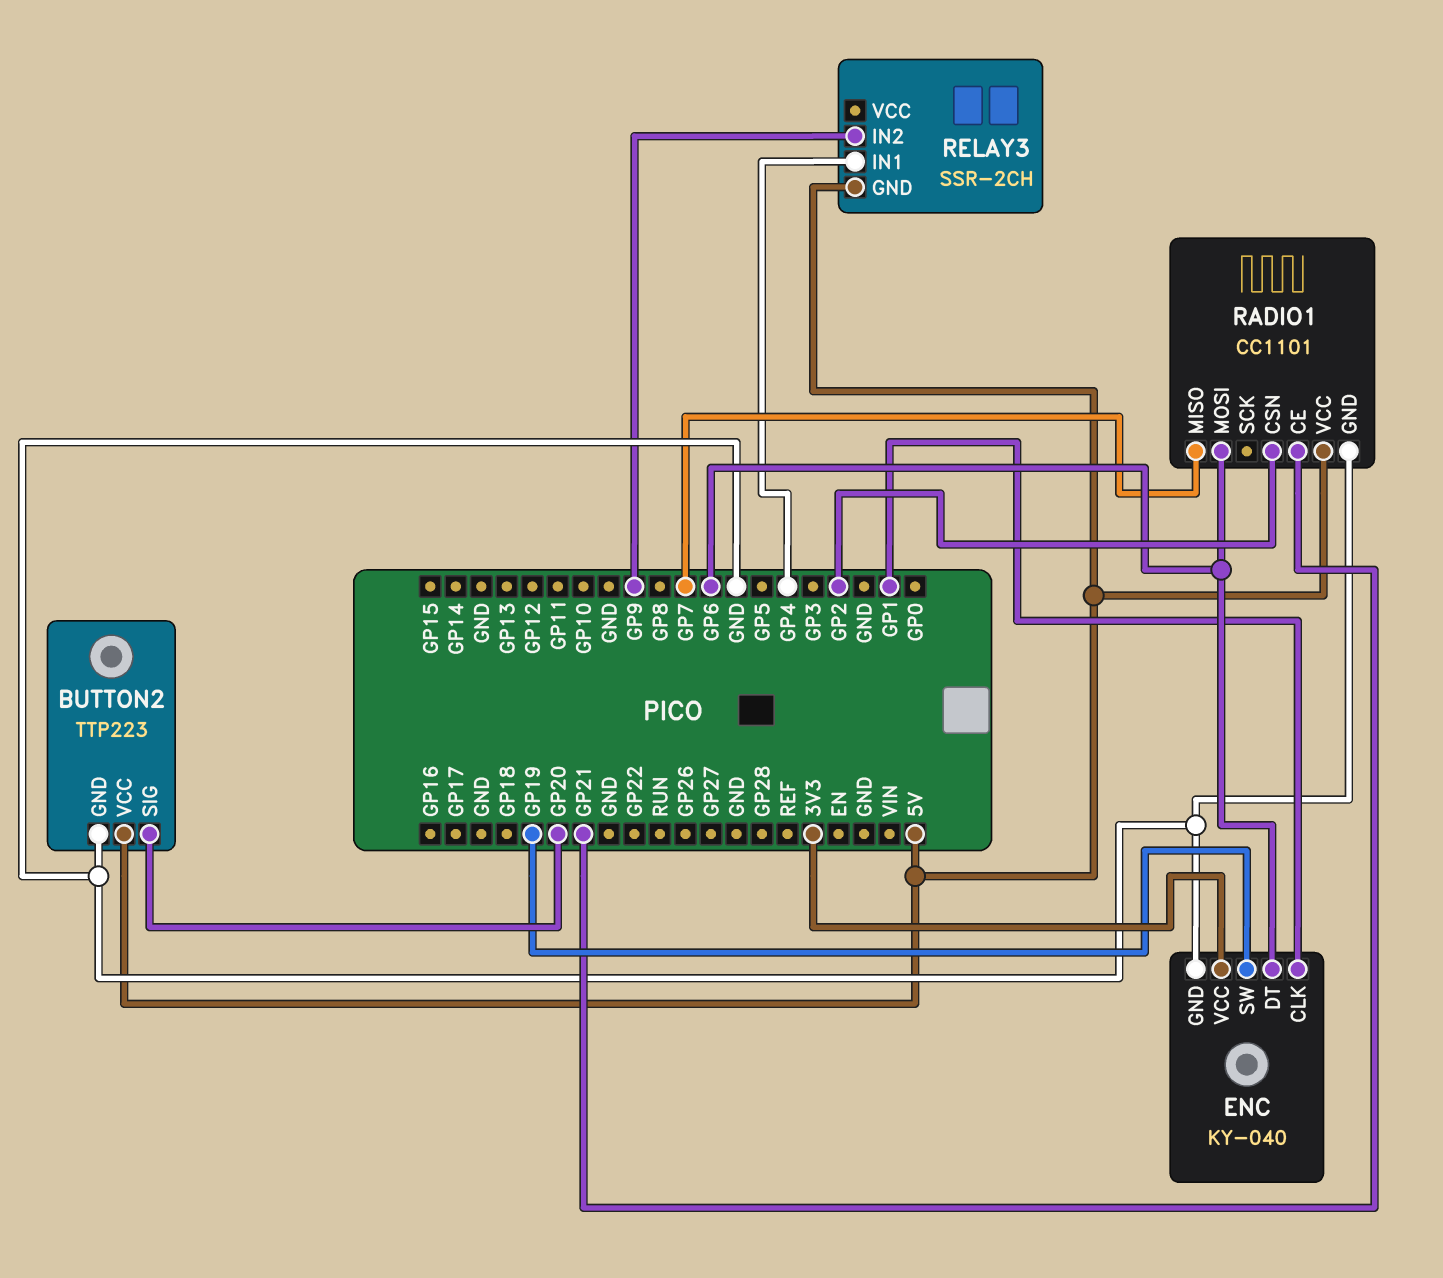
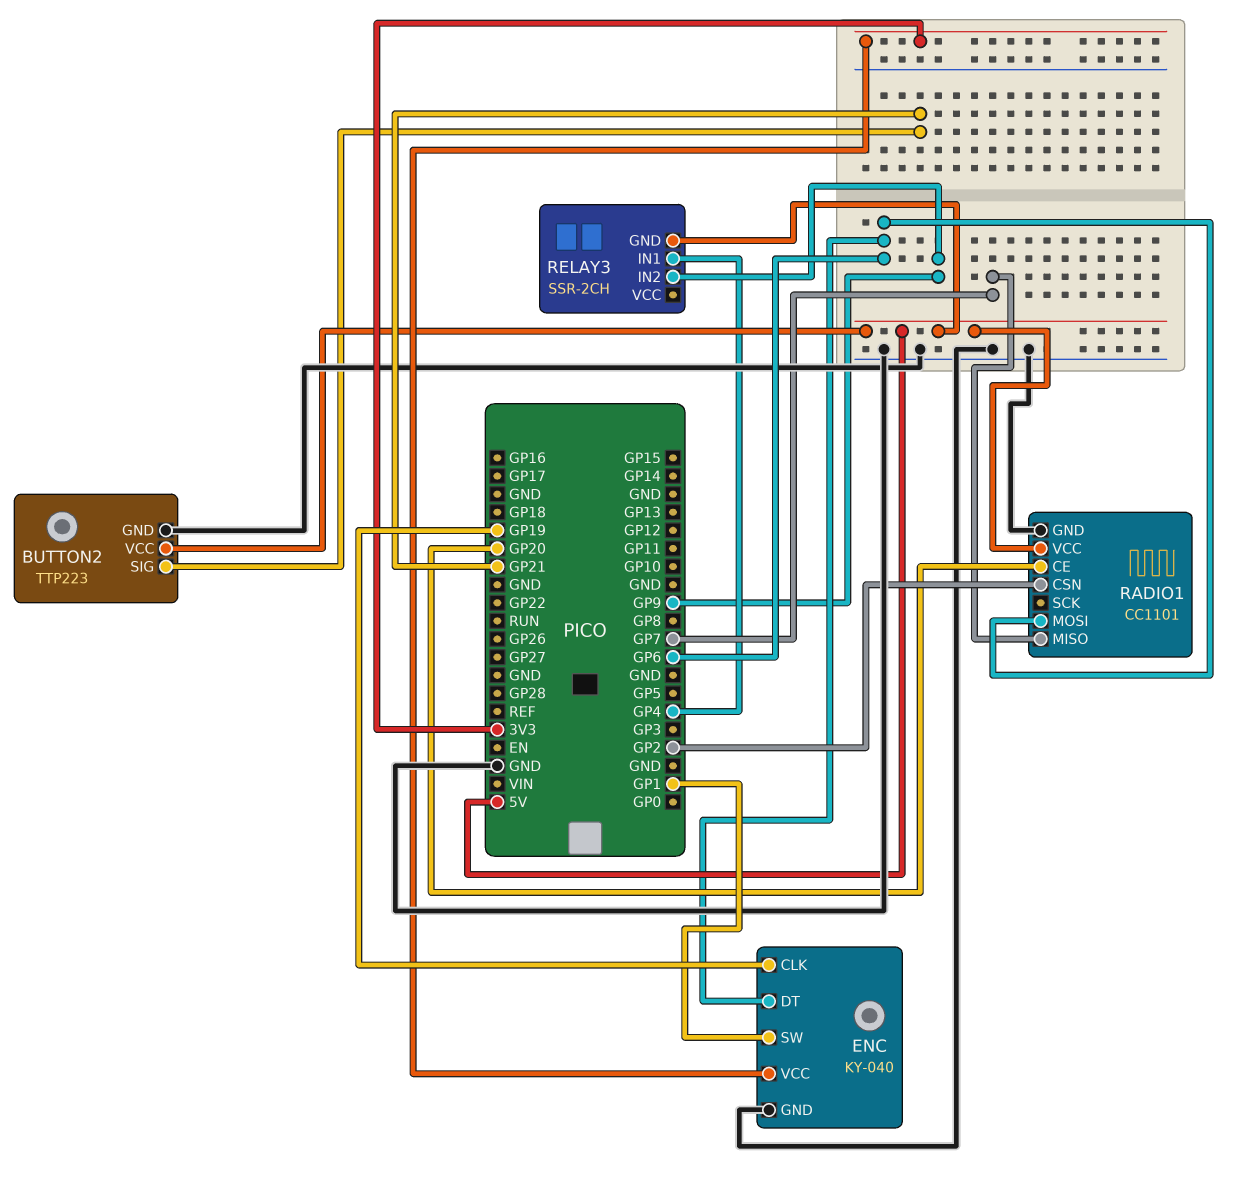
BUTTON2 pin SIG: GP20 -> GP21
ENC pin CLK: GP1 -> GP19
ENC pin SW: GP19 -> GP1
RADIO1 pin CE: GP21 -> GP20

